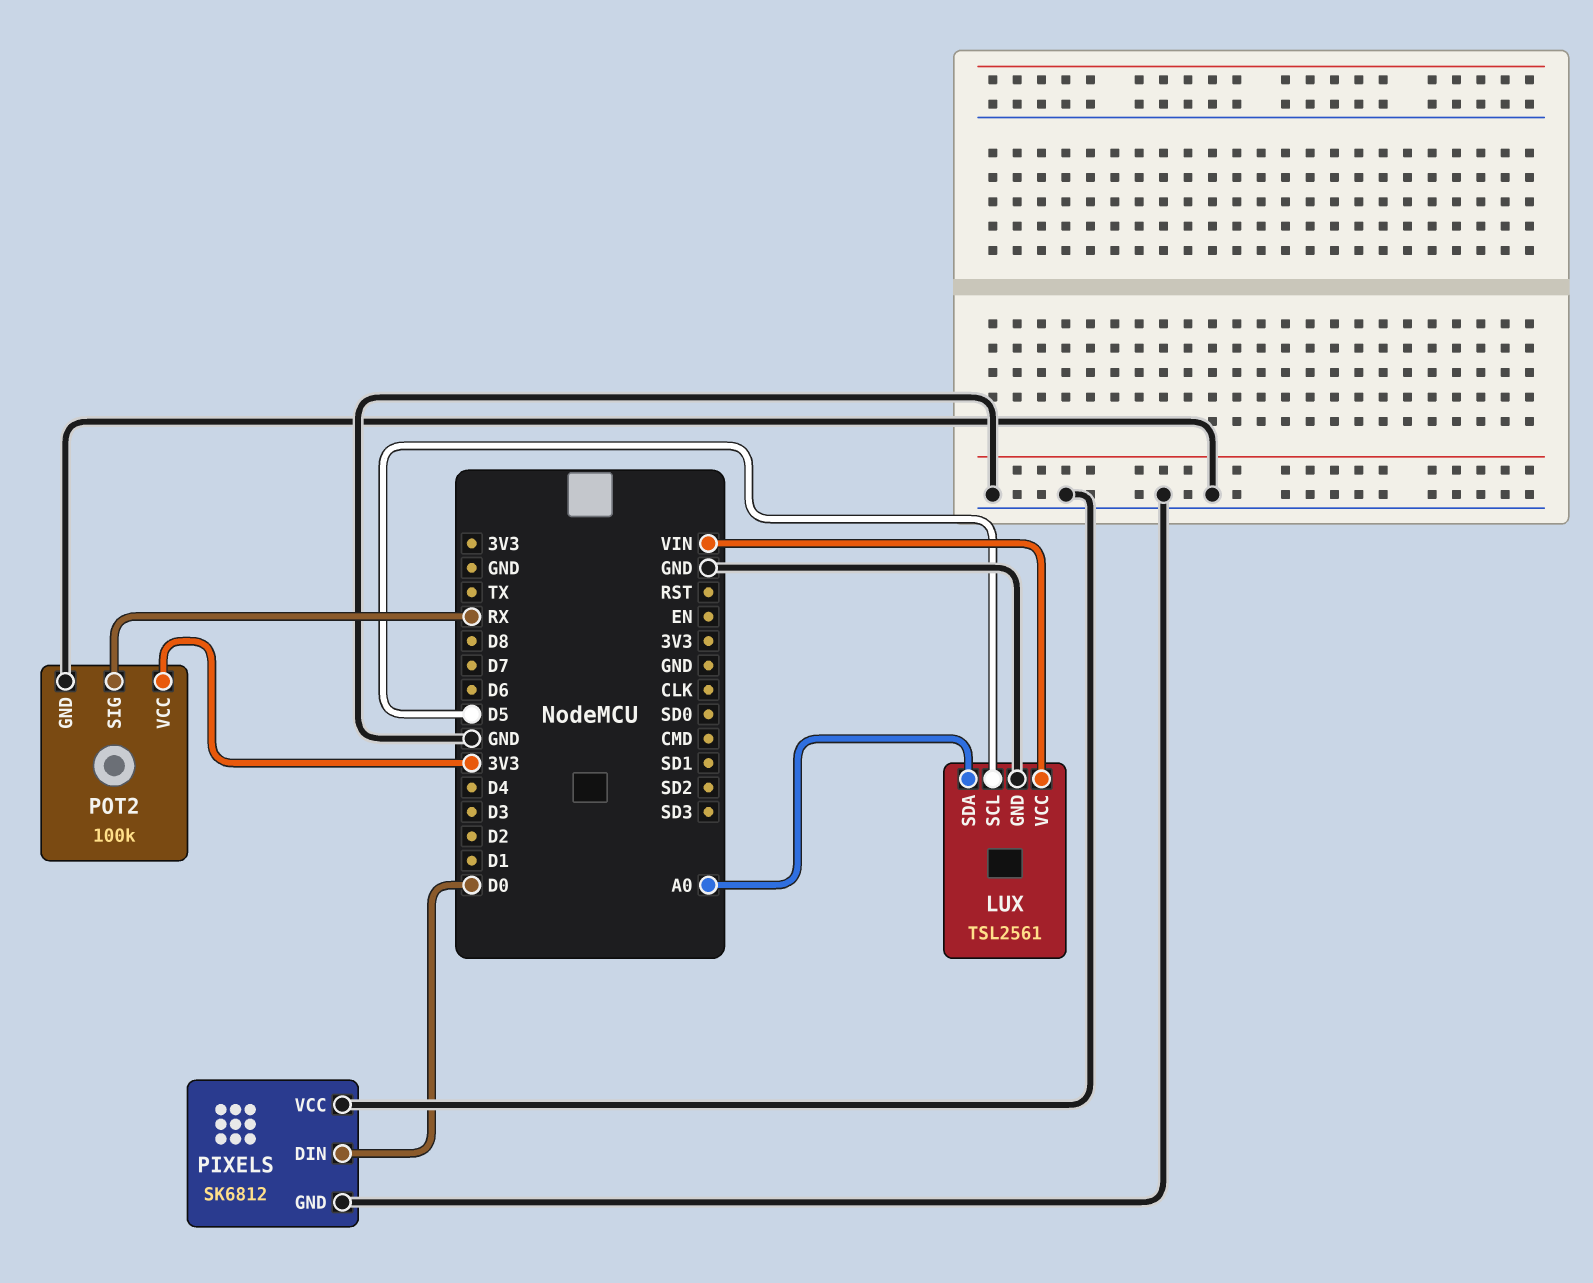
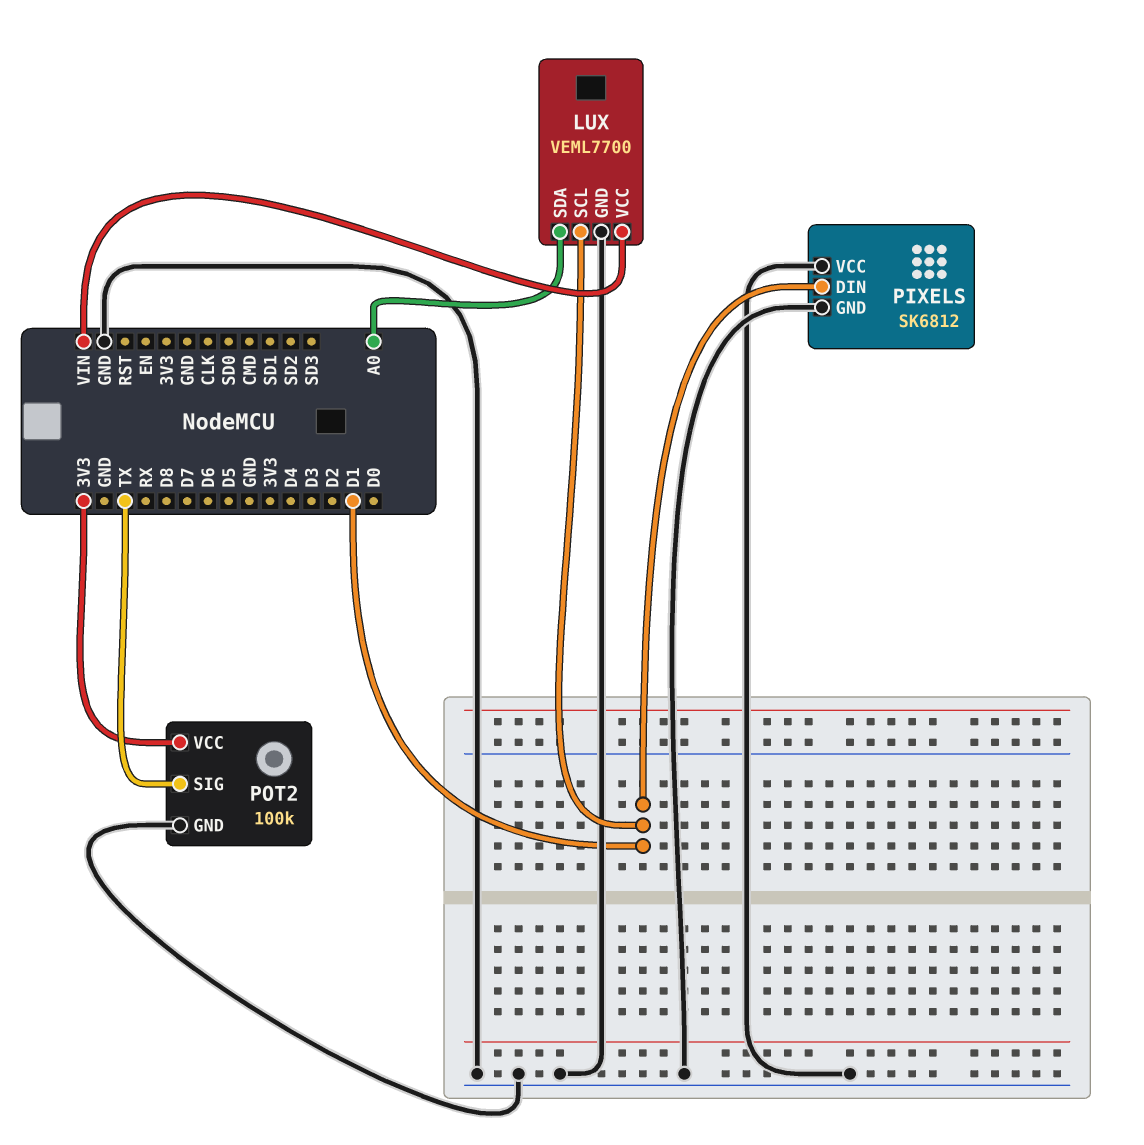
LUX: TSL2561 -> VEML7700
LUX pin SCL: D5 -> D1
PIXELS pin DIN: D0 -> D1
POT2 pin SIG: RX -> TX

